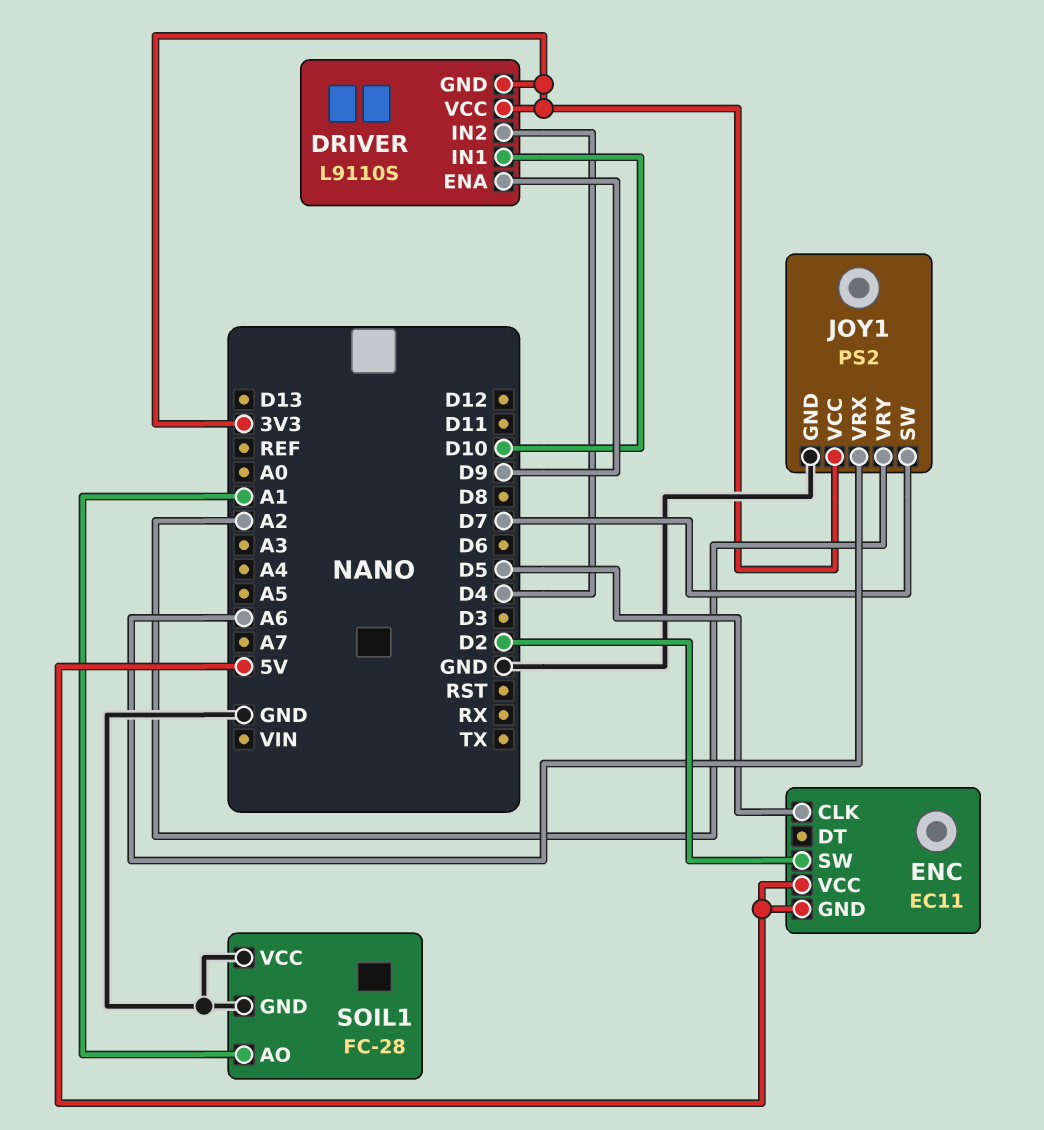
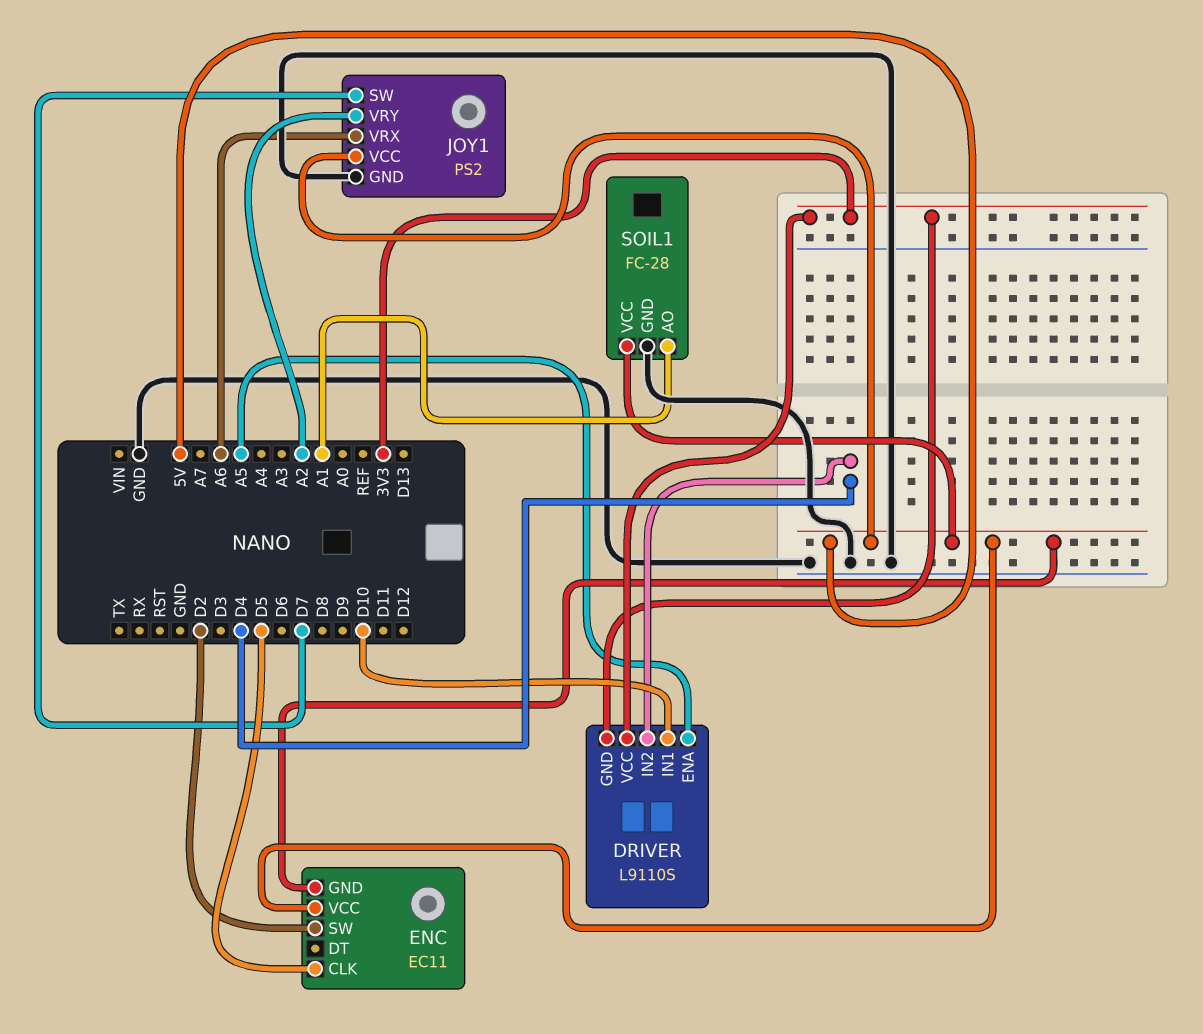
DRIVER pin ENA: D9 -> A5
JOY1 pin VCC: 3V3 -> 5V
SOIL1 pin VCC: GND -> 5V

